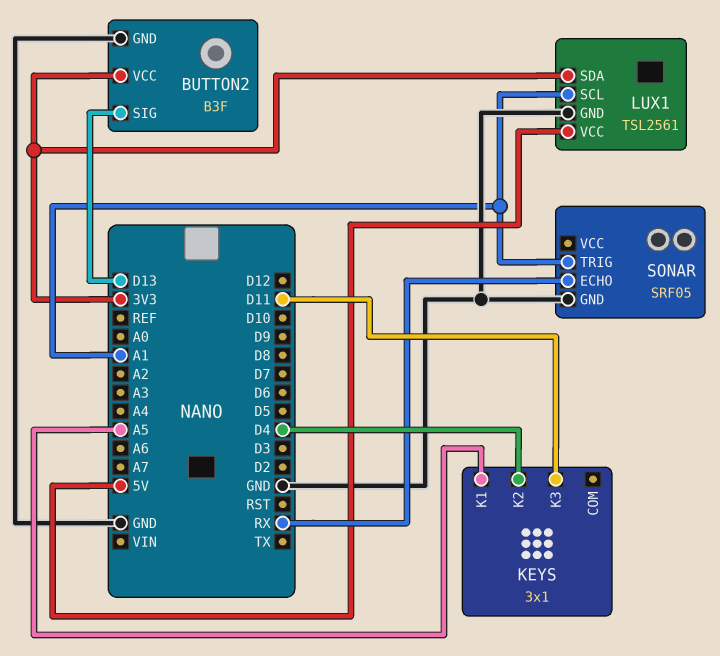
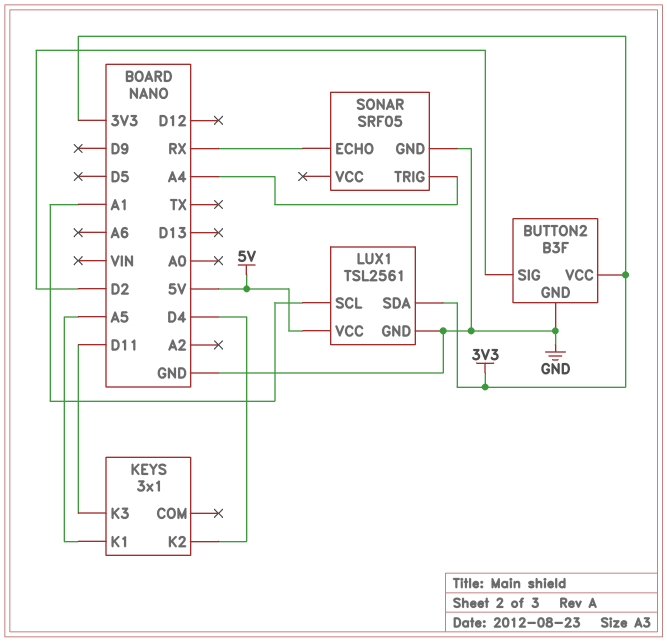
BUTTON2 pin SIG: D13 -> D2
SONAR pin TRIG: A1 -> A4

